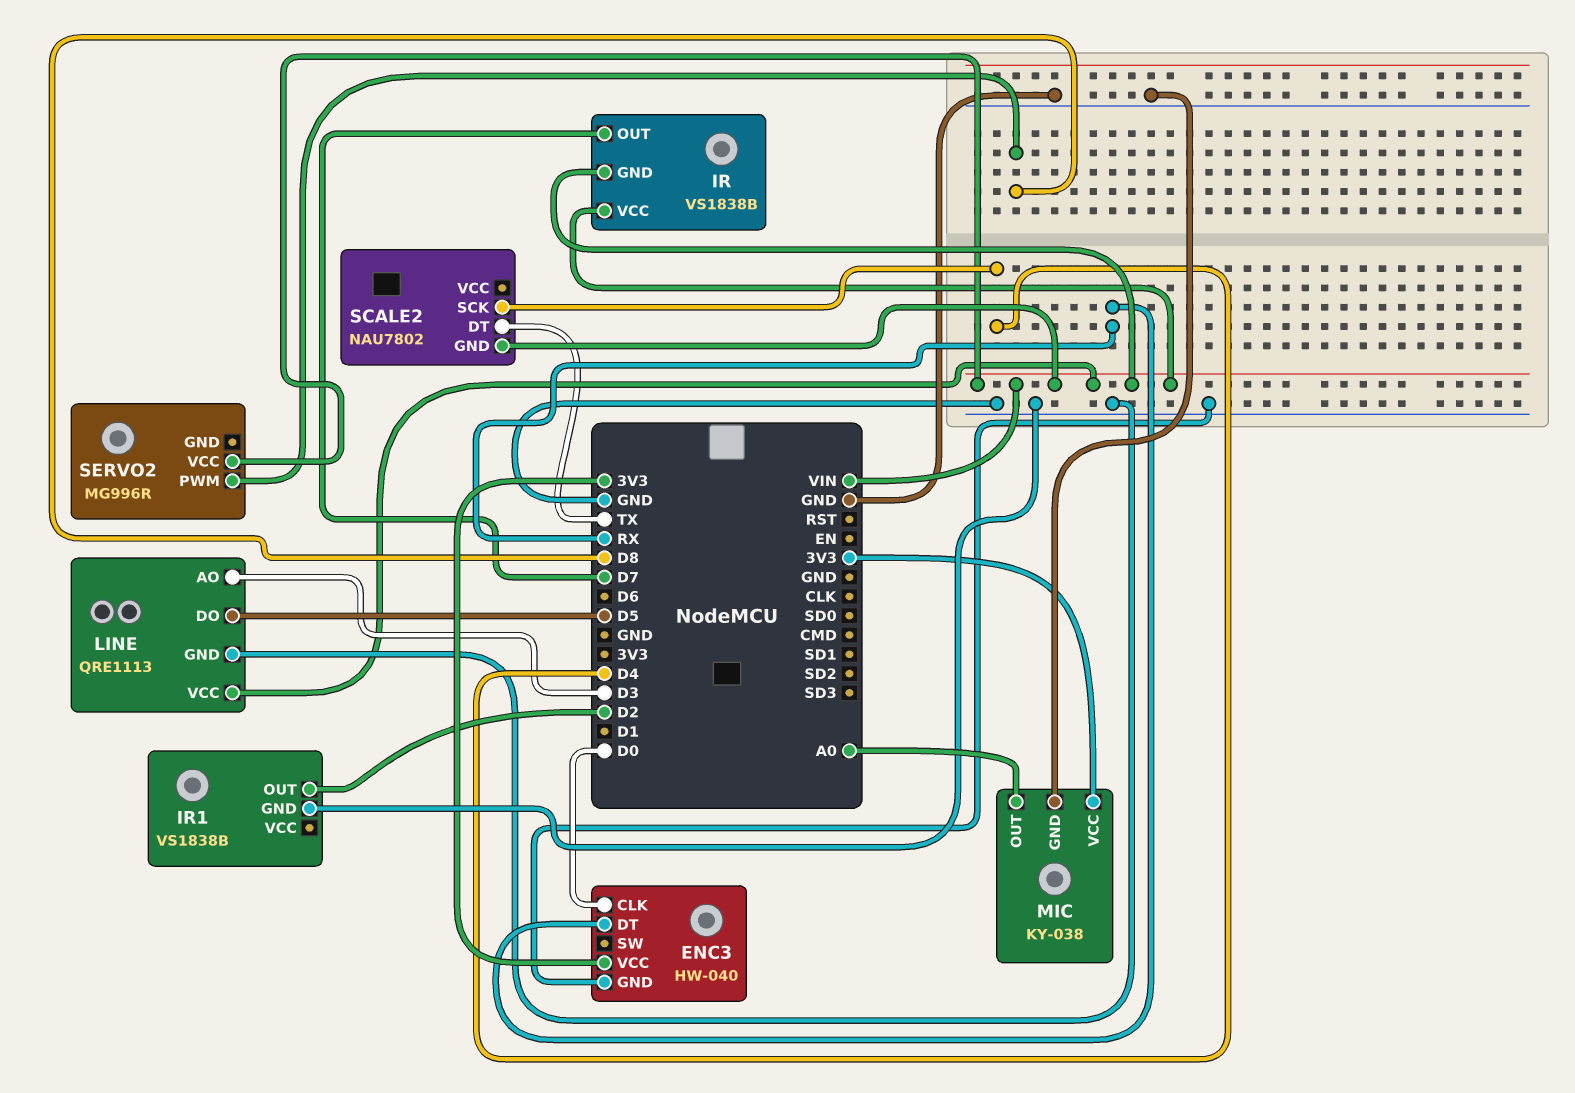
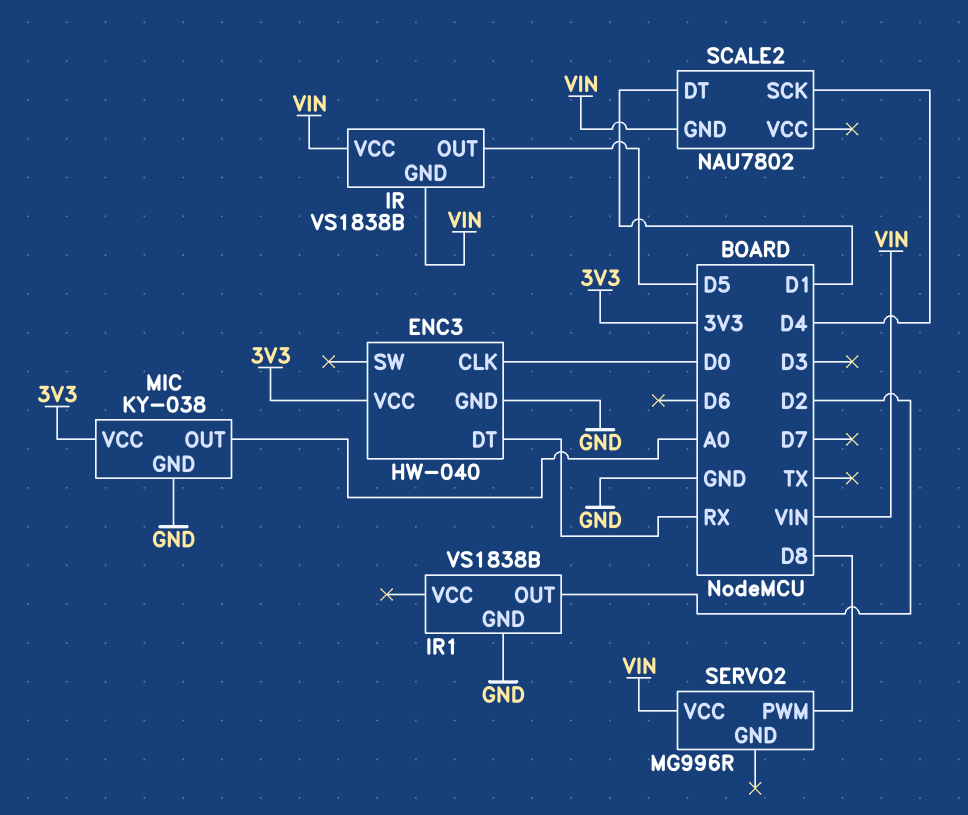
IR pin OUT: D7 -> D5
LINE: QRE1113 -> none
LINE pin AO: D3 -> none
LINE pin DO: D5 -> none
LINE pin GND: GND -> none
LINE pin VCC: VIN -> none
SCALE2 pin DT: TX -> D1

